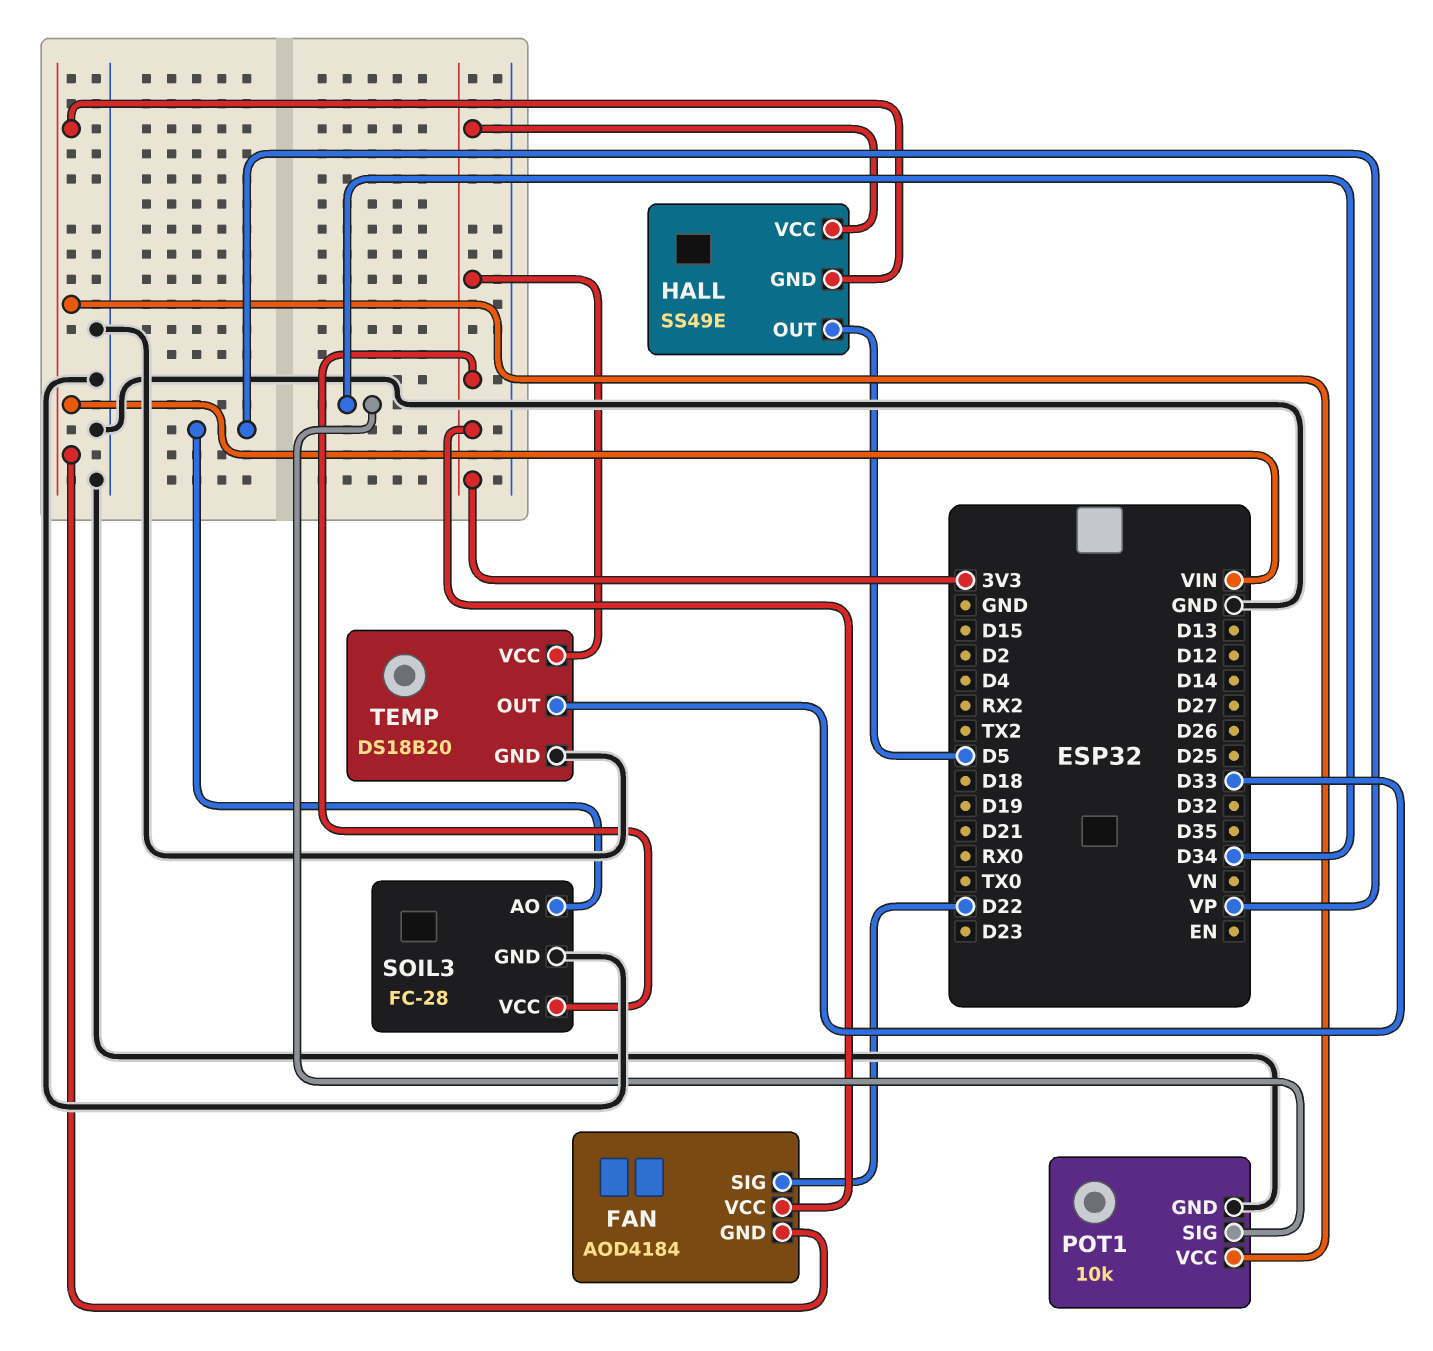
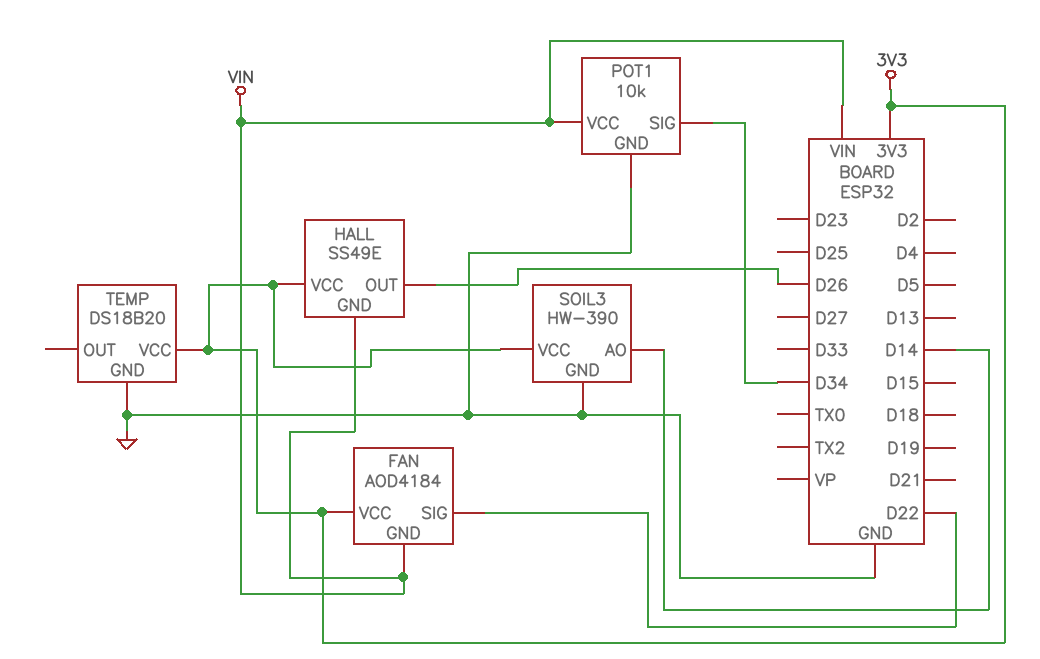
HALL pin OUT: D5 -> D26
SOIL3: FC-28 -> HW-390
SOIL3 pin AO: VP -> D14
TEMP pin OUT: D33 -> none

